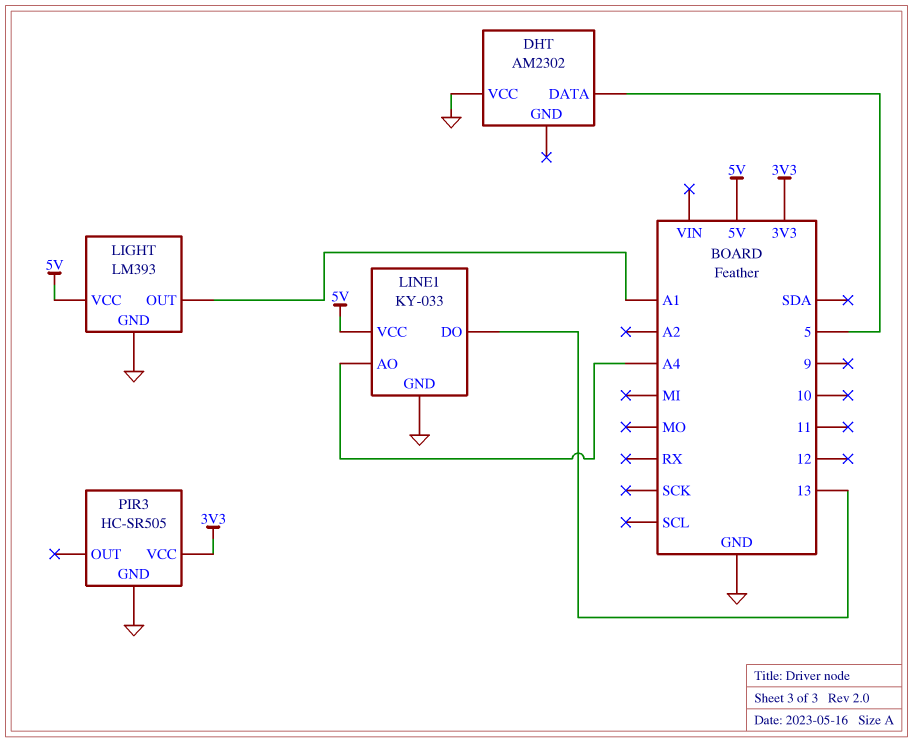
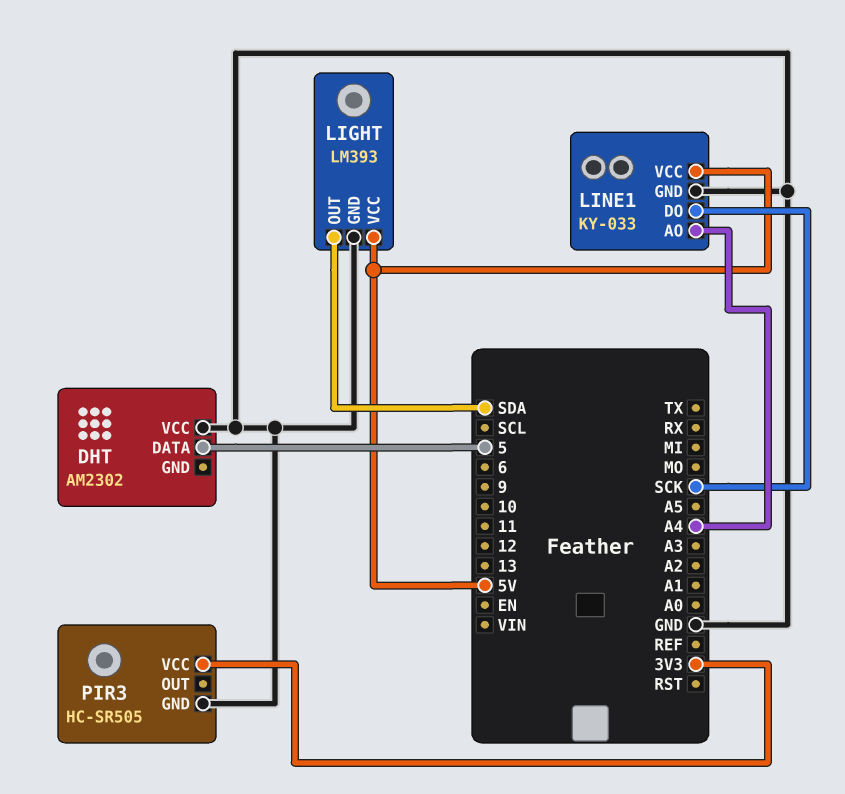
LIGHT pin OUT: A1 -> SDA
LINE1 pin DO: 13 -> SCK

